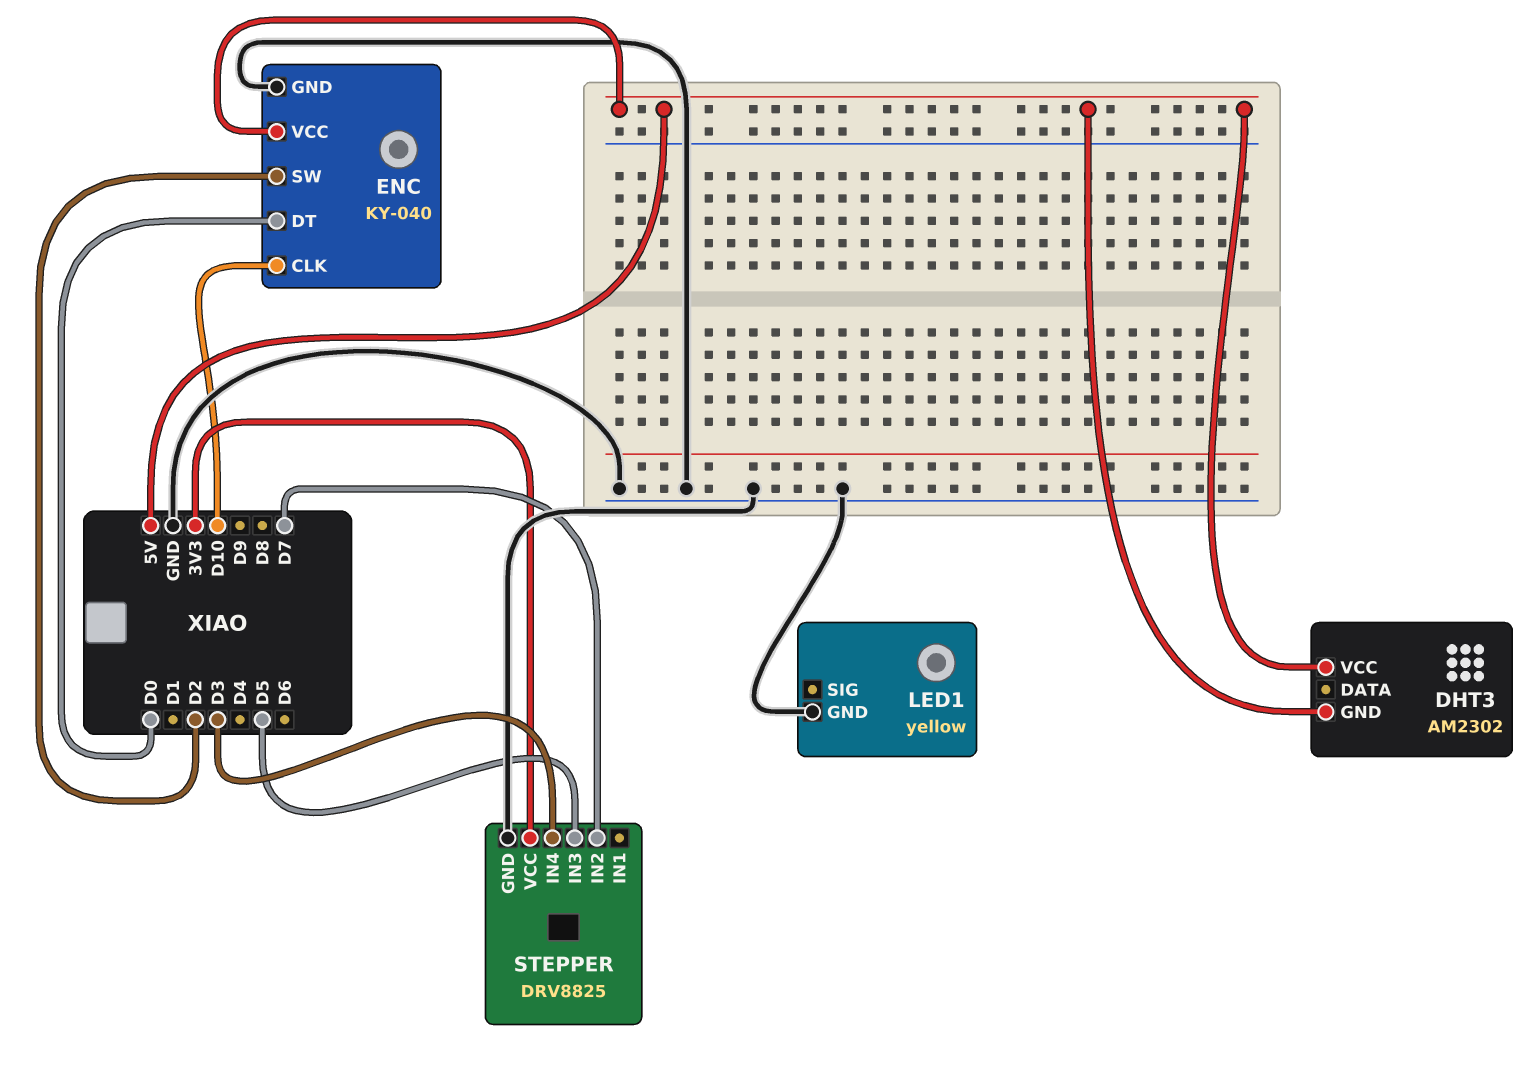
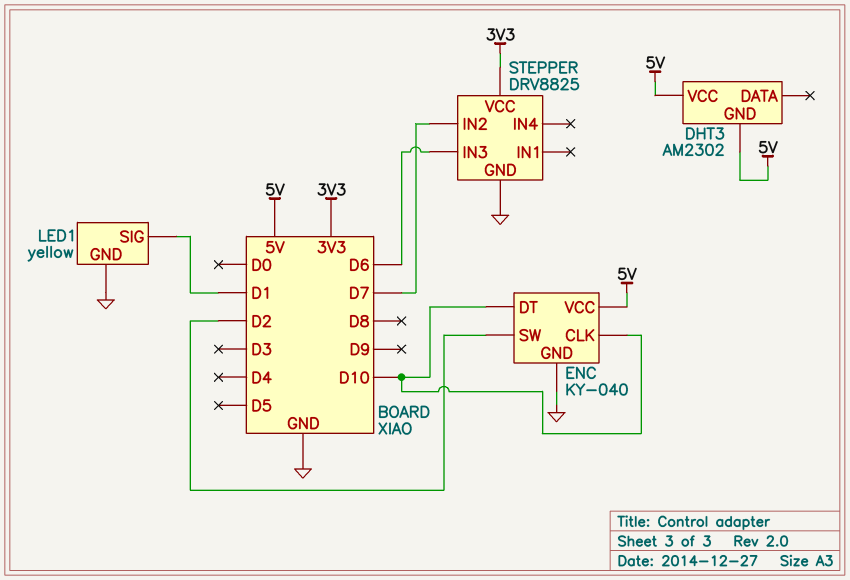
ENC pin DT: D0 -> D10
LED1 pin SIG: none -> D1
STEPPER pin IN3: D5 -> D6
STEPPER pin IN4: D3 -> none

